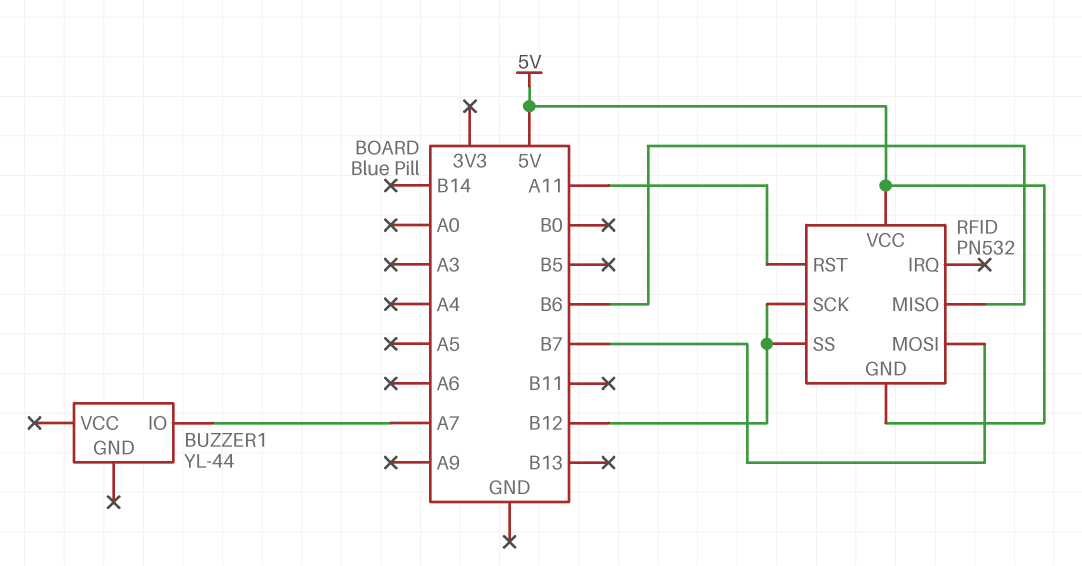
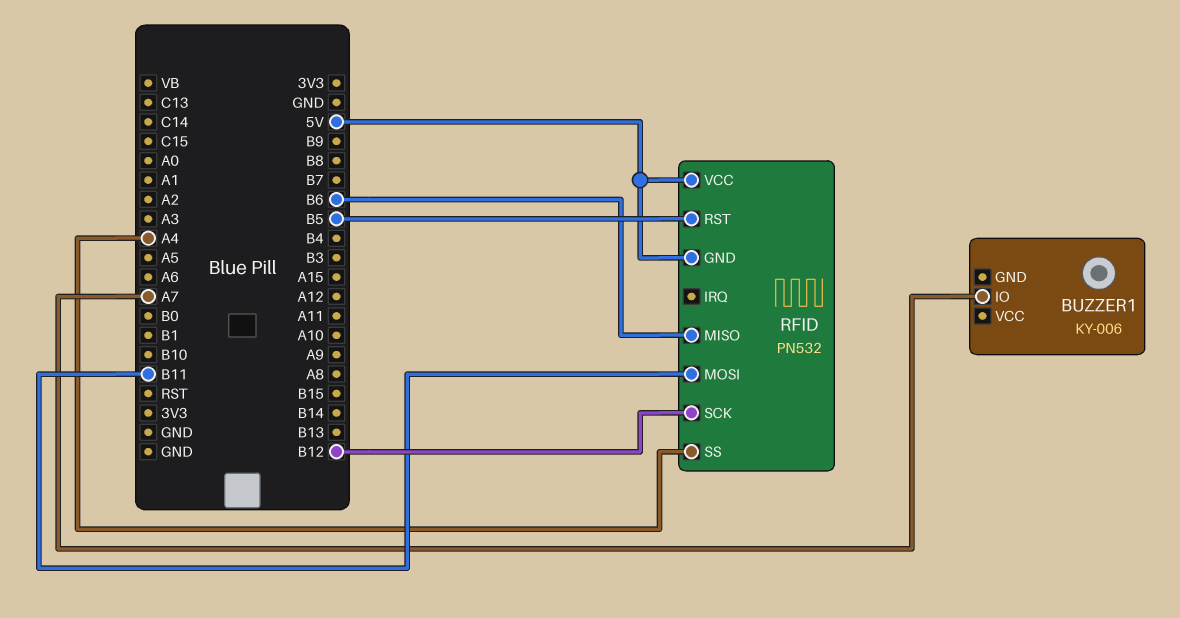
BUZZER1: YL-44 -> KY-006
RFID pin MOSI: B7 -> B11
RFID pin RST: A11 -> B5
RFID pin SS: B12 -> A4

